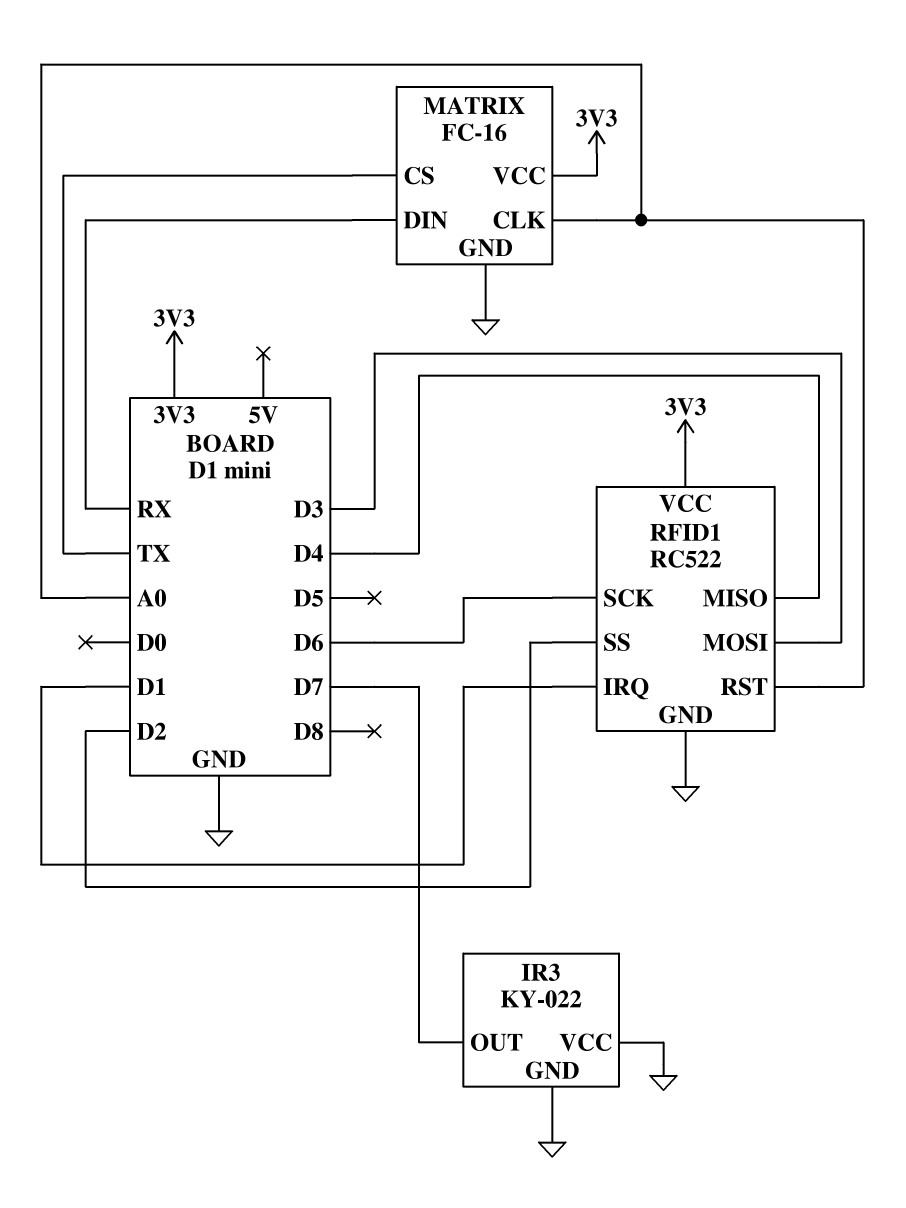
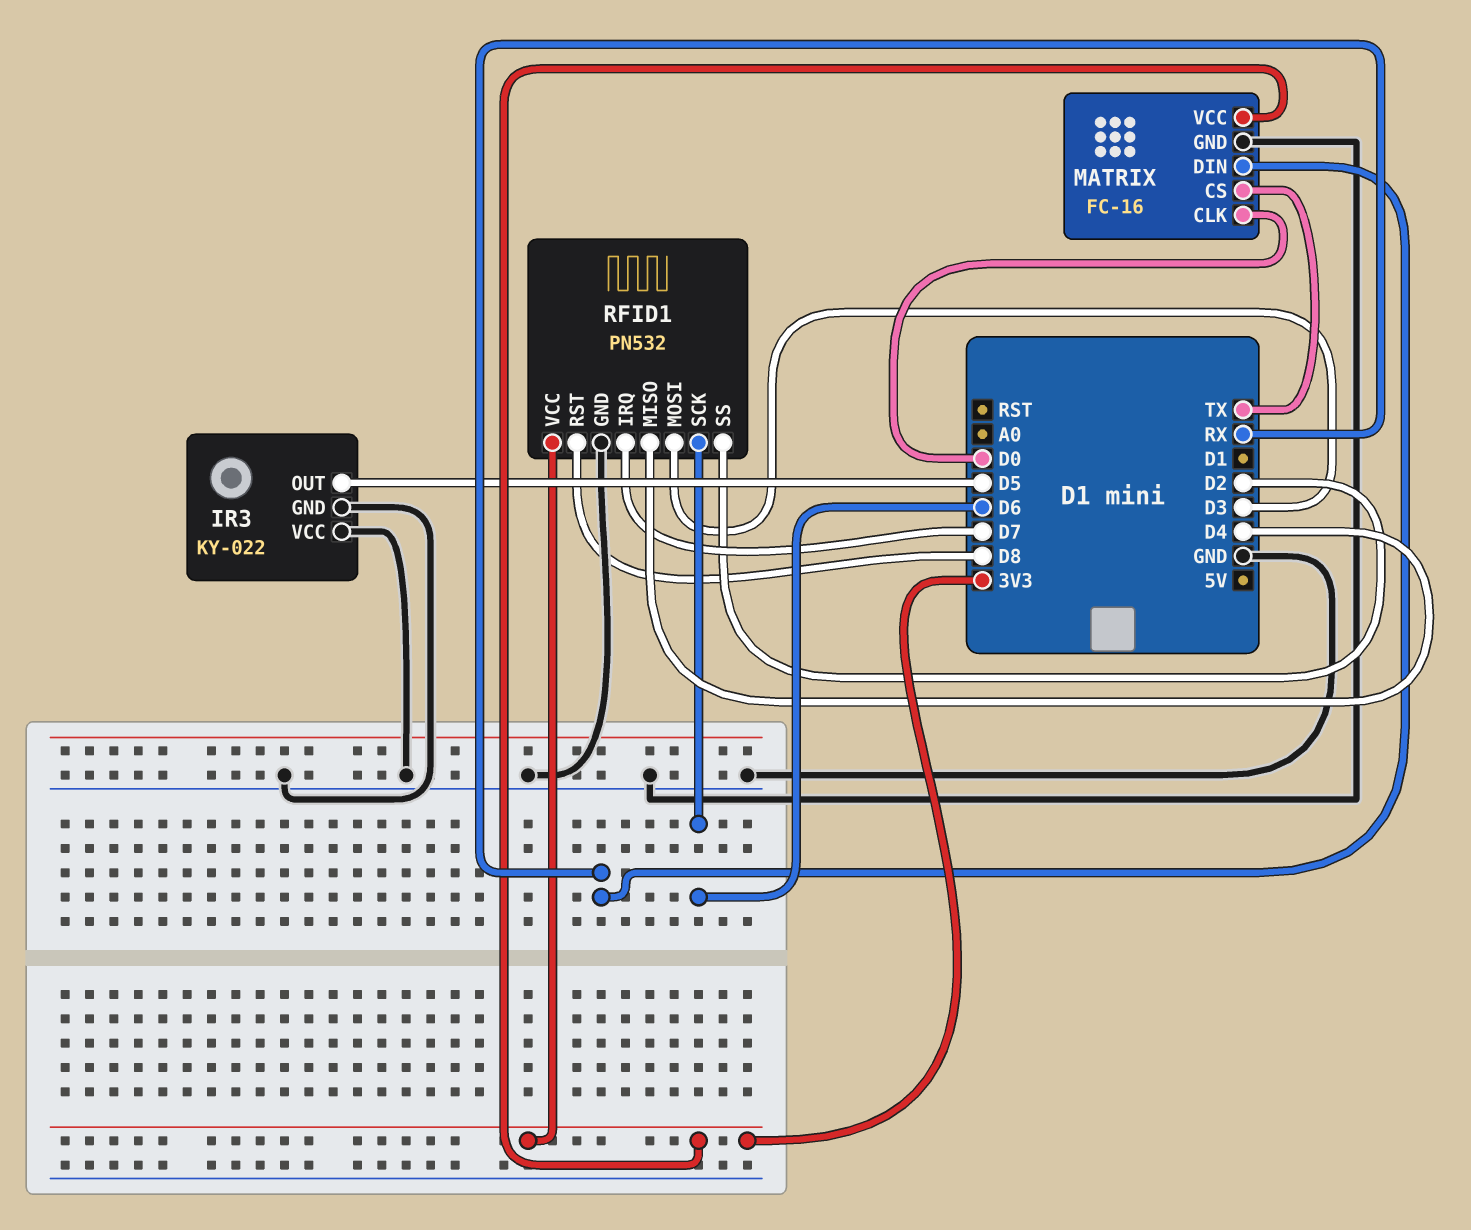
IR3 pin OUT: D7 -> D5
MATRIX pin CLK: A0 -> D0
RFID1: RC522 -> PN532
RFID1 pin IRQ: D1 -> D7
RFID1 pin RST: A0 -> D8

